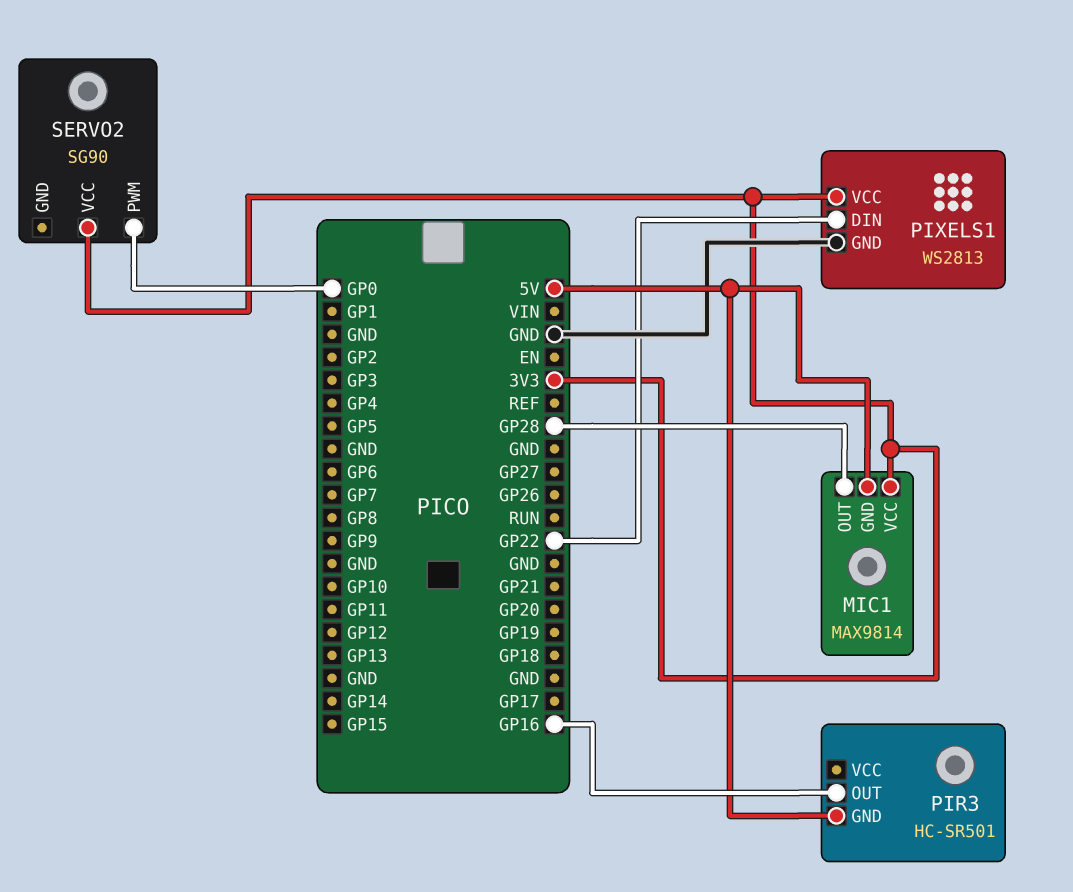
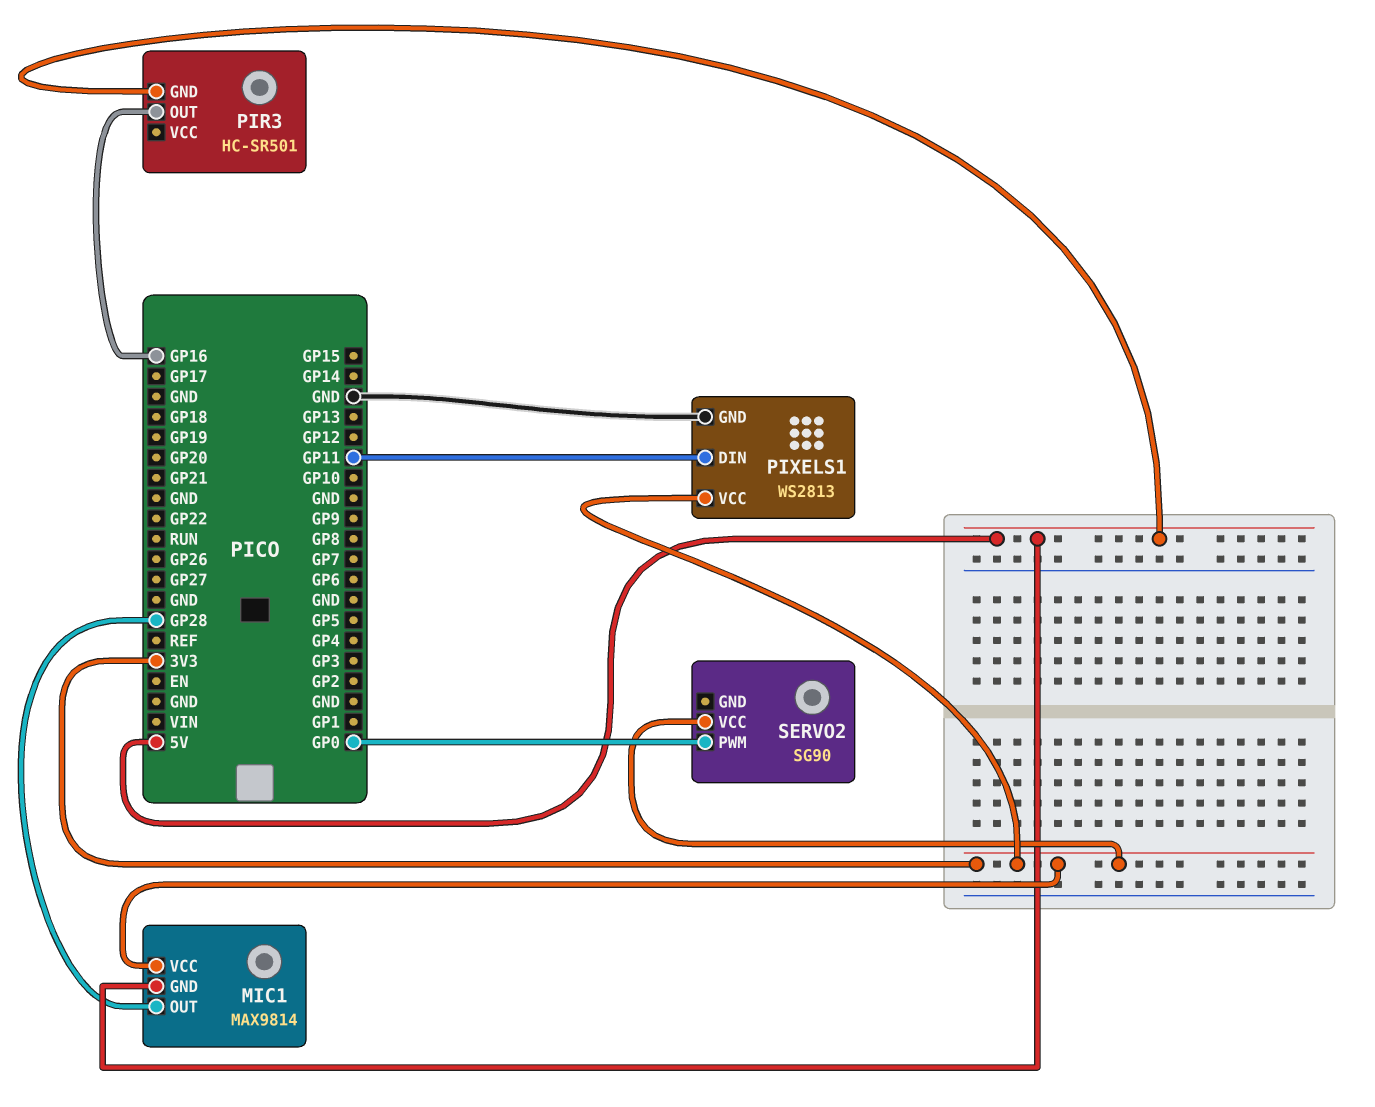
PIXELS1 pin DIN: GP22 -> GP11

